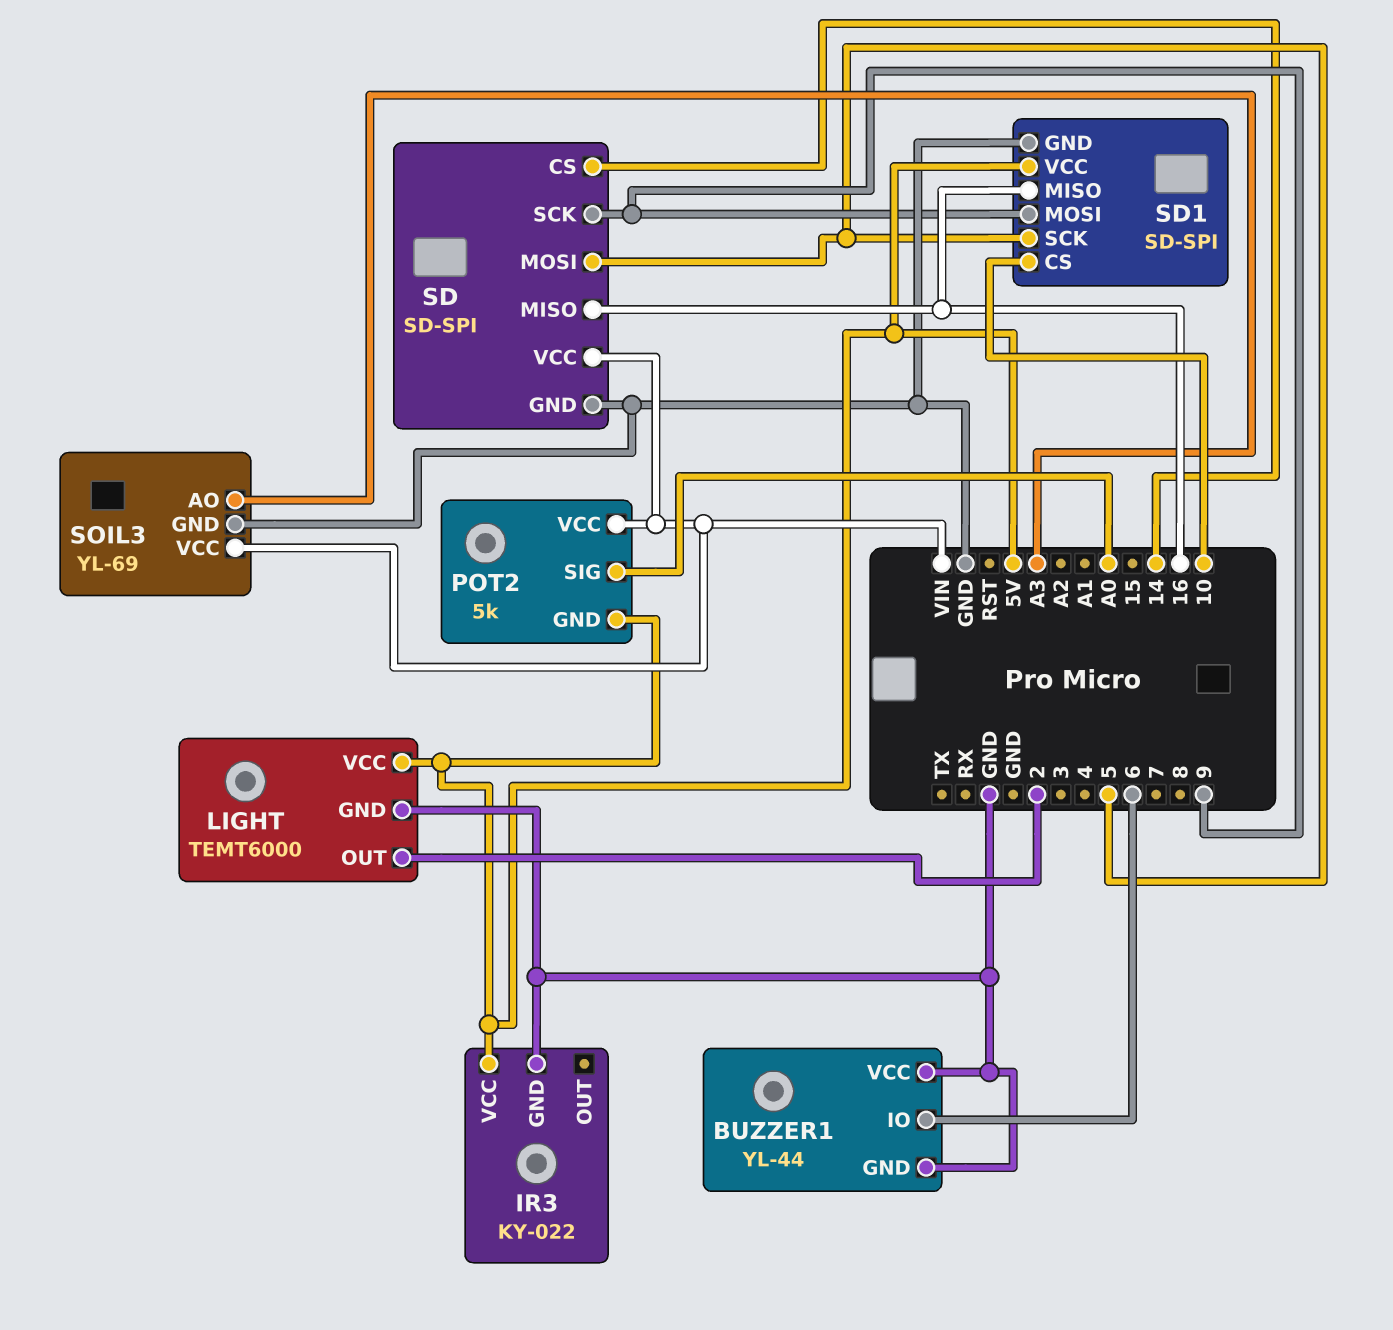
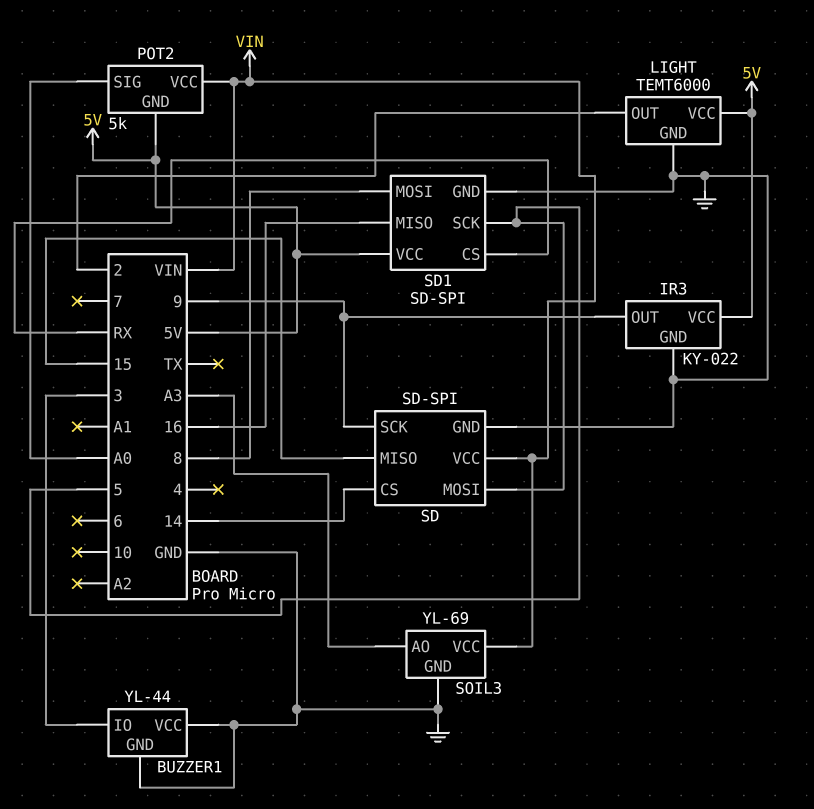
BUZZER1 pin IO: 6 -> 3
IR3 pin OUT: none -> 9
SD pin MISO: 16 -> 15
SD1 pin CS: 10 -> RX
SD1 pin MOSI: 9 -> 8

